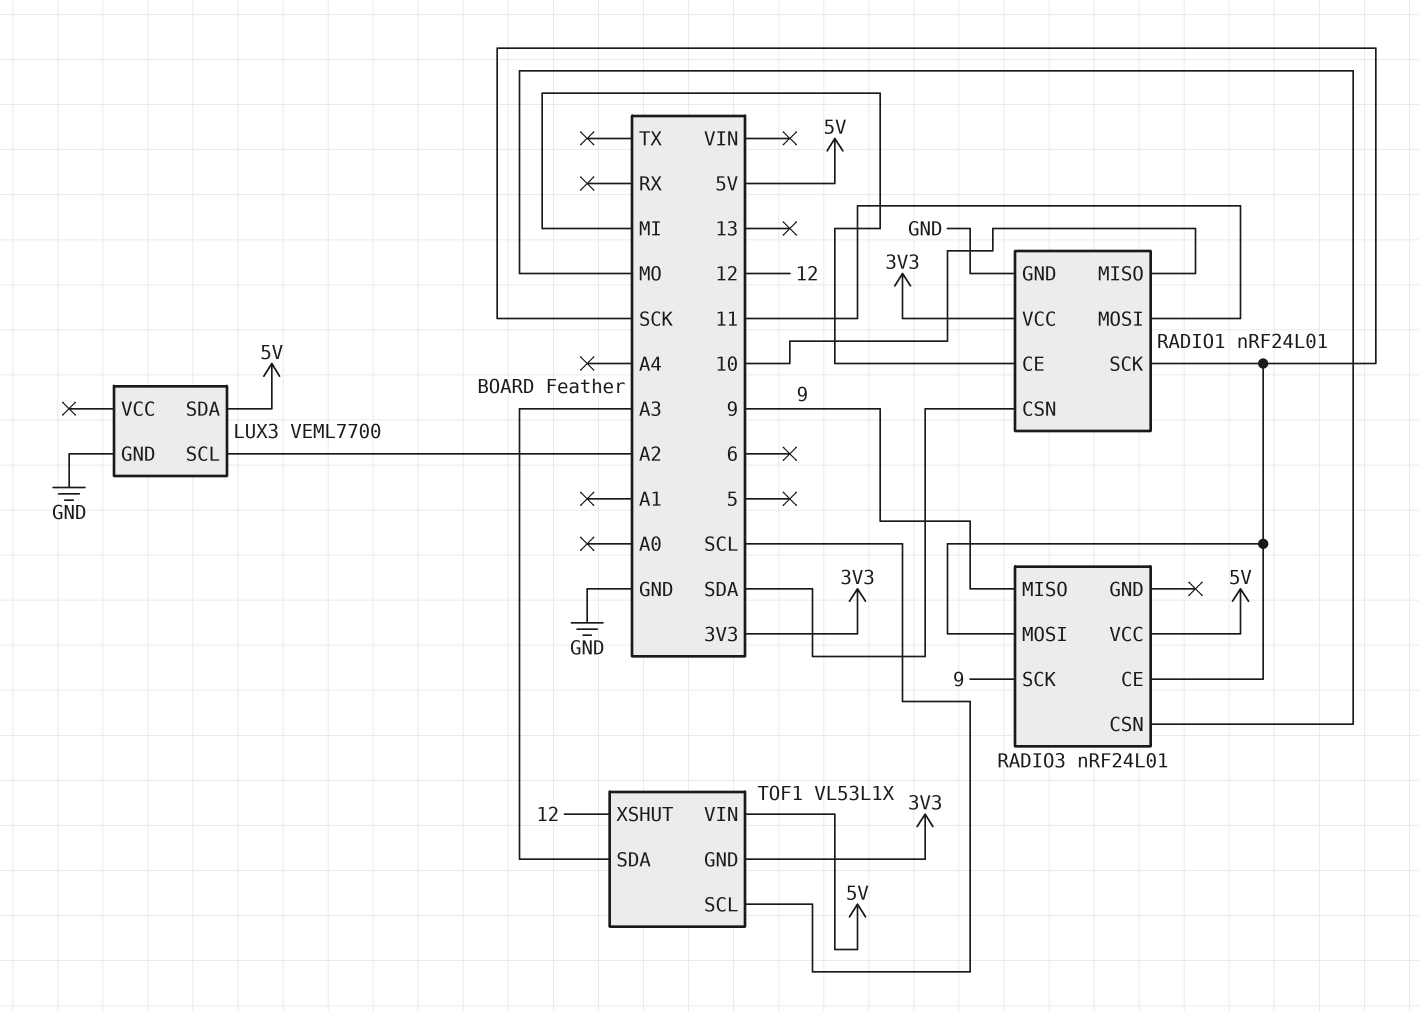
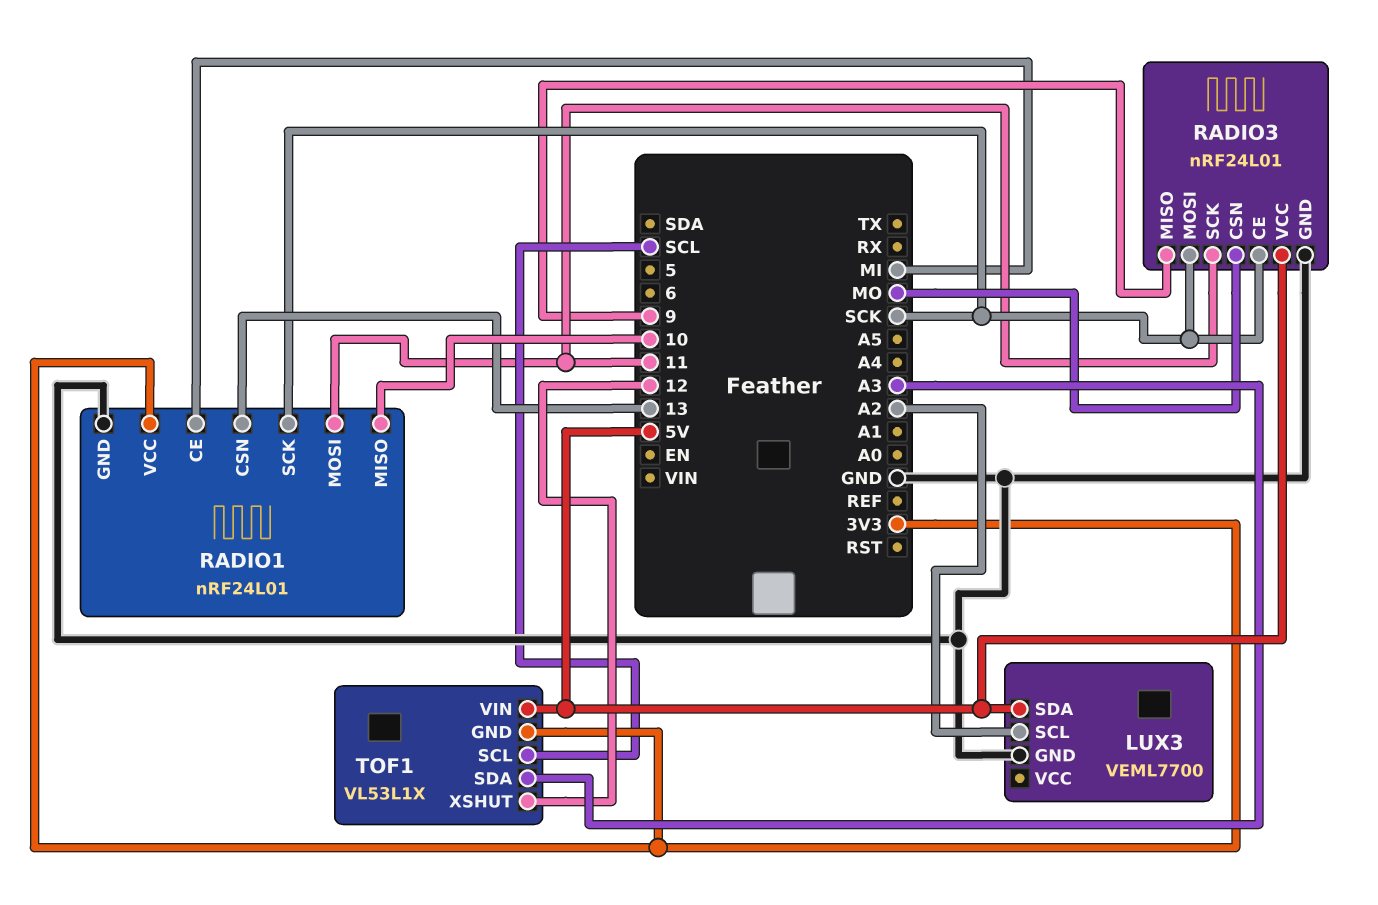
RADIO1 pin CSN: SDA -> 13
RADIO3 pin GND: none -> GND
RADIO3 pin SCK: 9 -> 11

